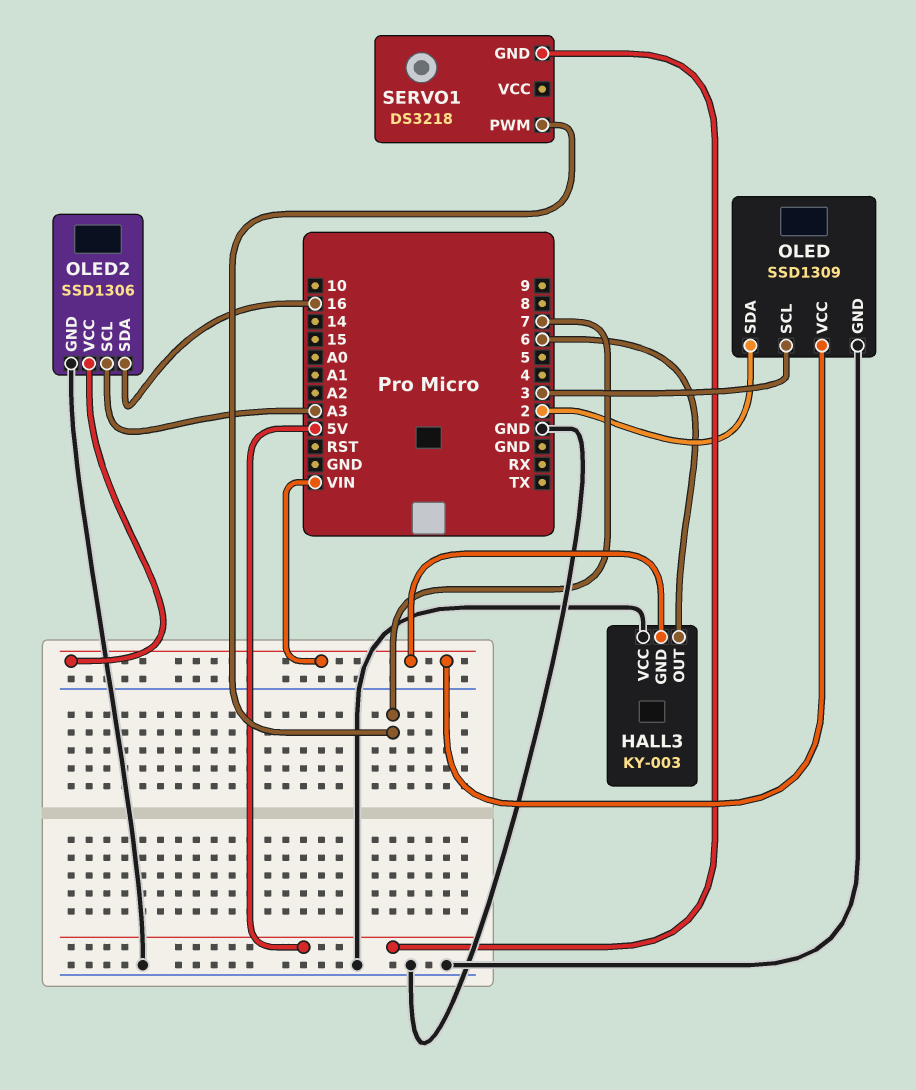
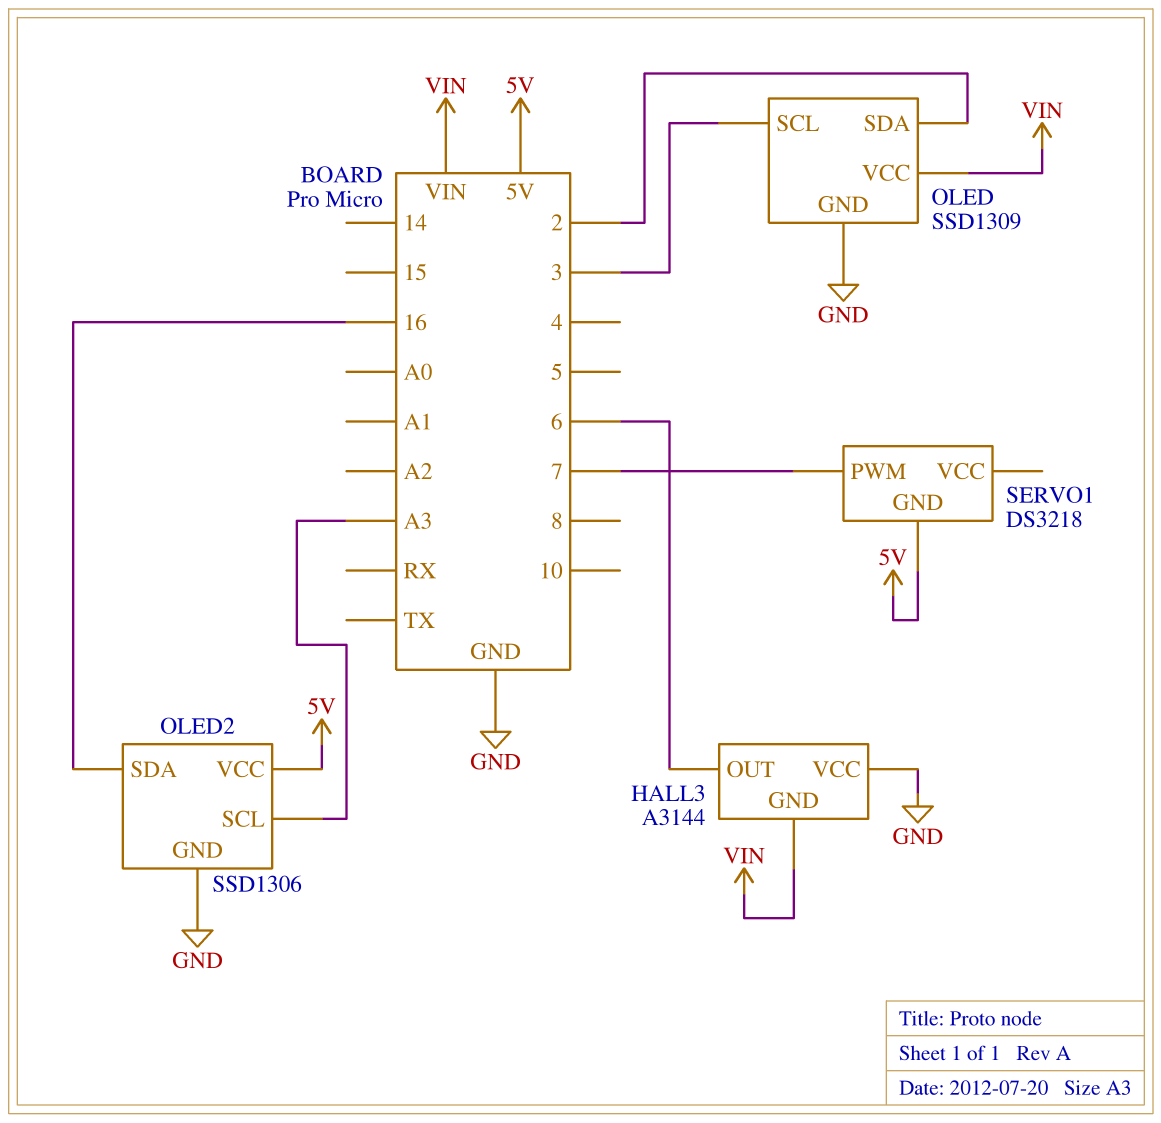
HALL3: KY-003 -> A3144
OLED2 pin VCC: VIN -> 5V

